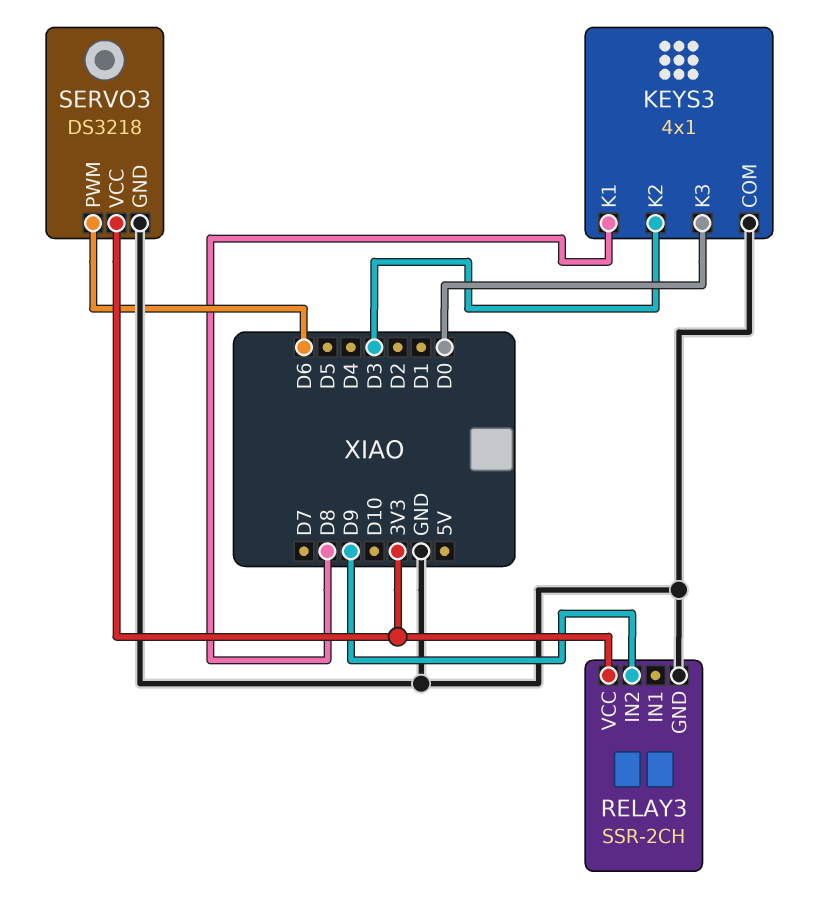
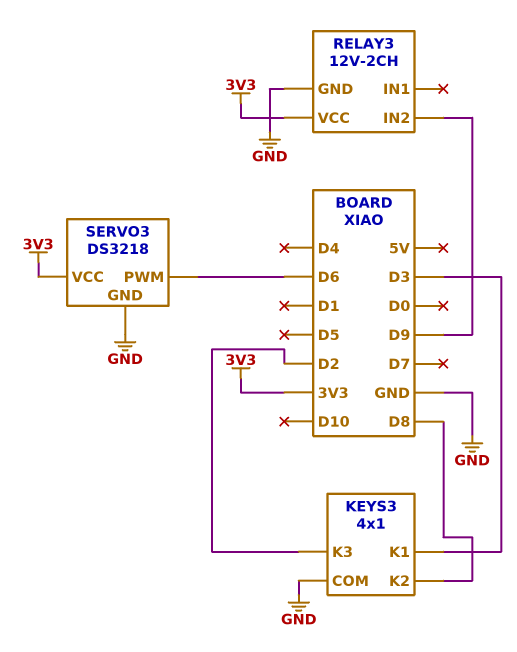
KEYS3 pin K1: D8 -> D3
KEYS3 pin K2: D3 -> D8
KEYS3 pin K3: D0 -> D2
RELAY3: SSR-2CH -> 12V-2CH

